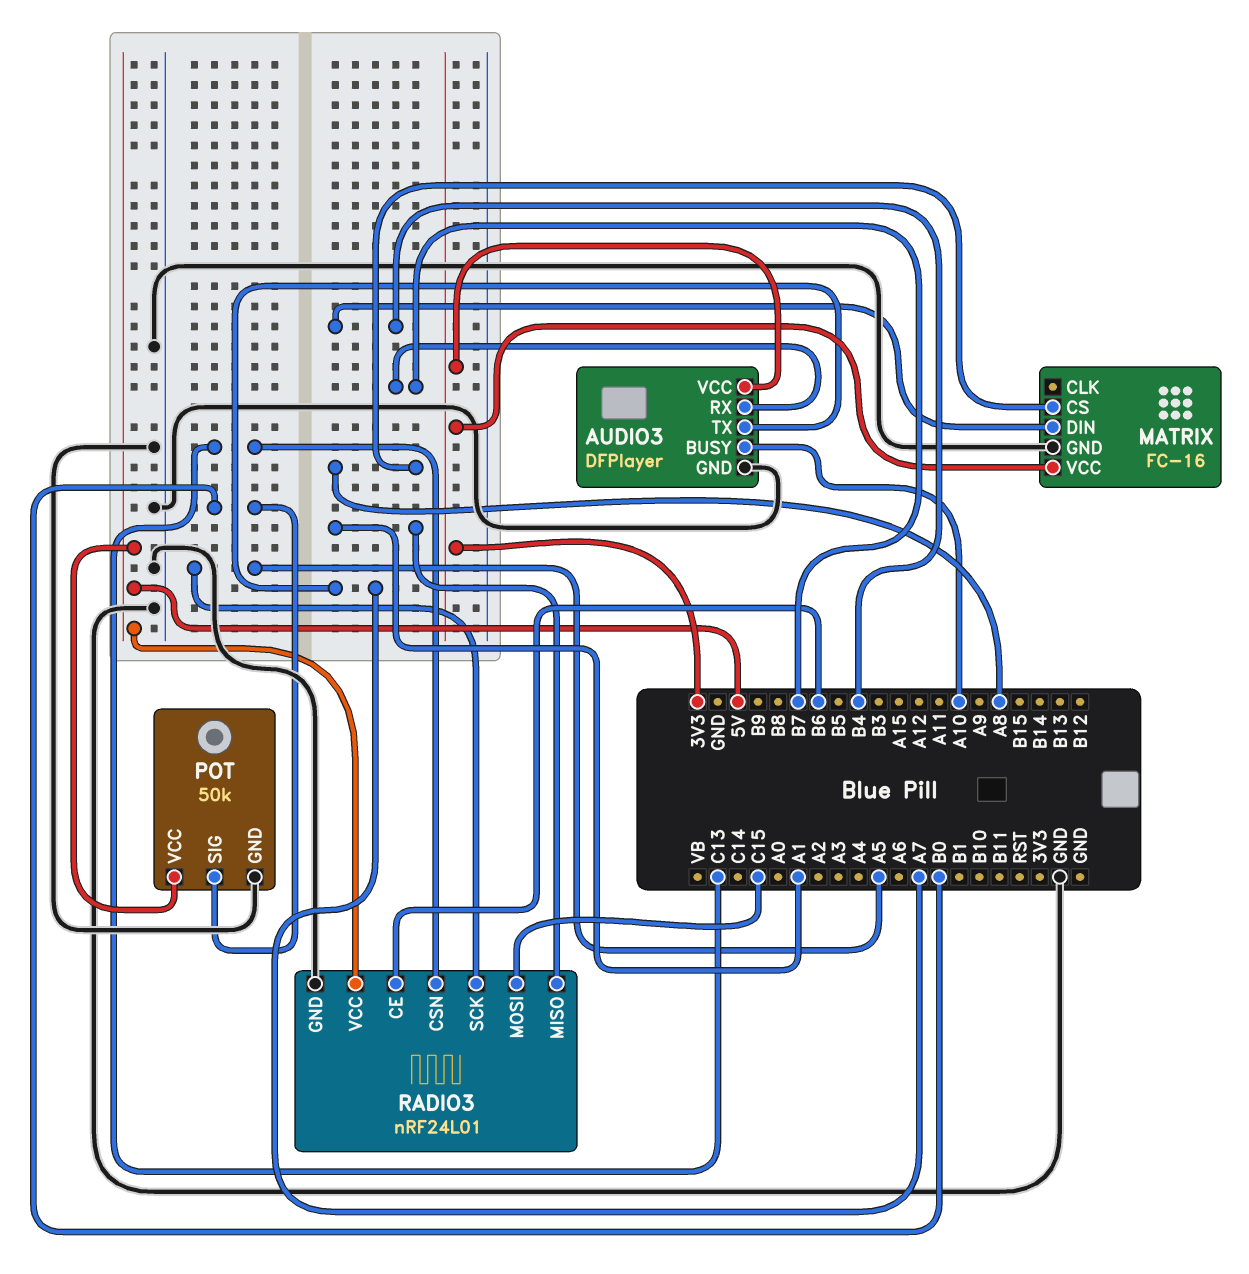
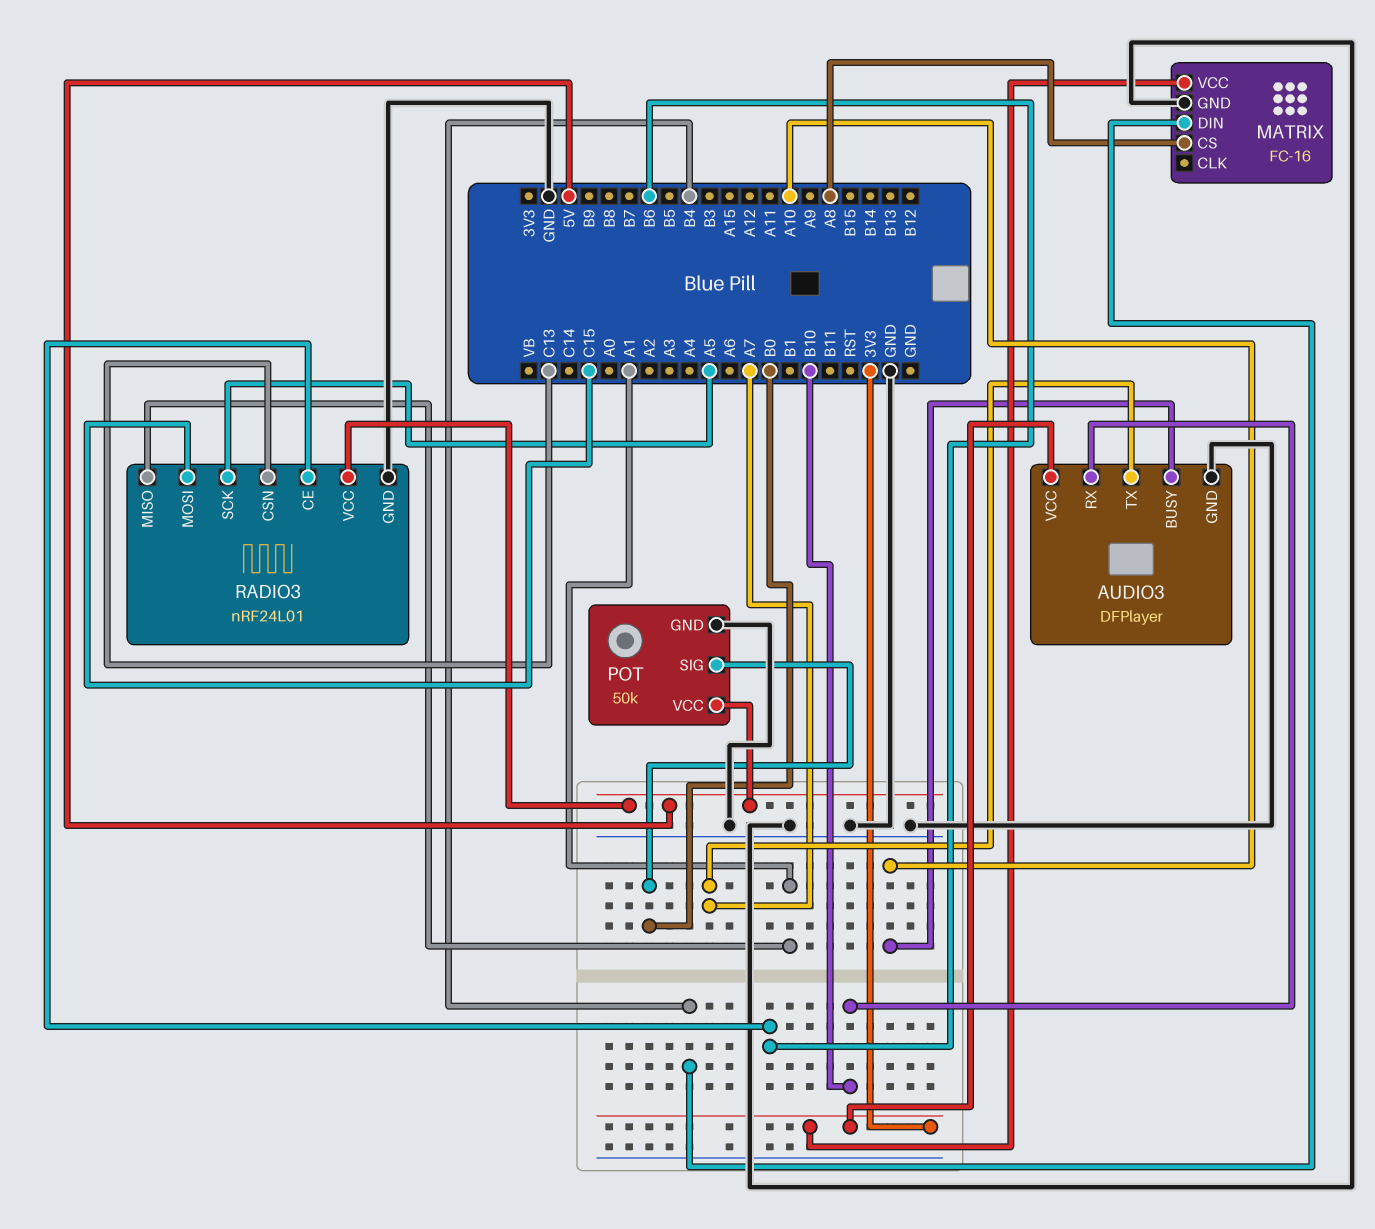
AUDIO3 pin RX: B7 -> B10

